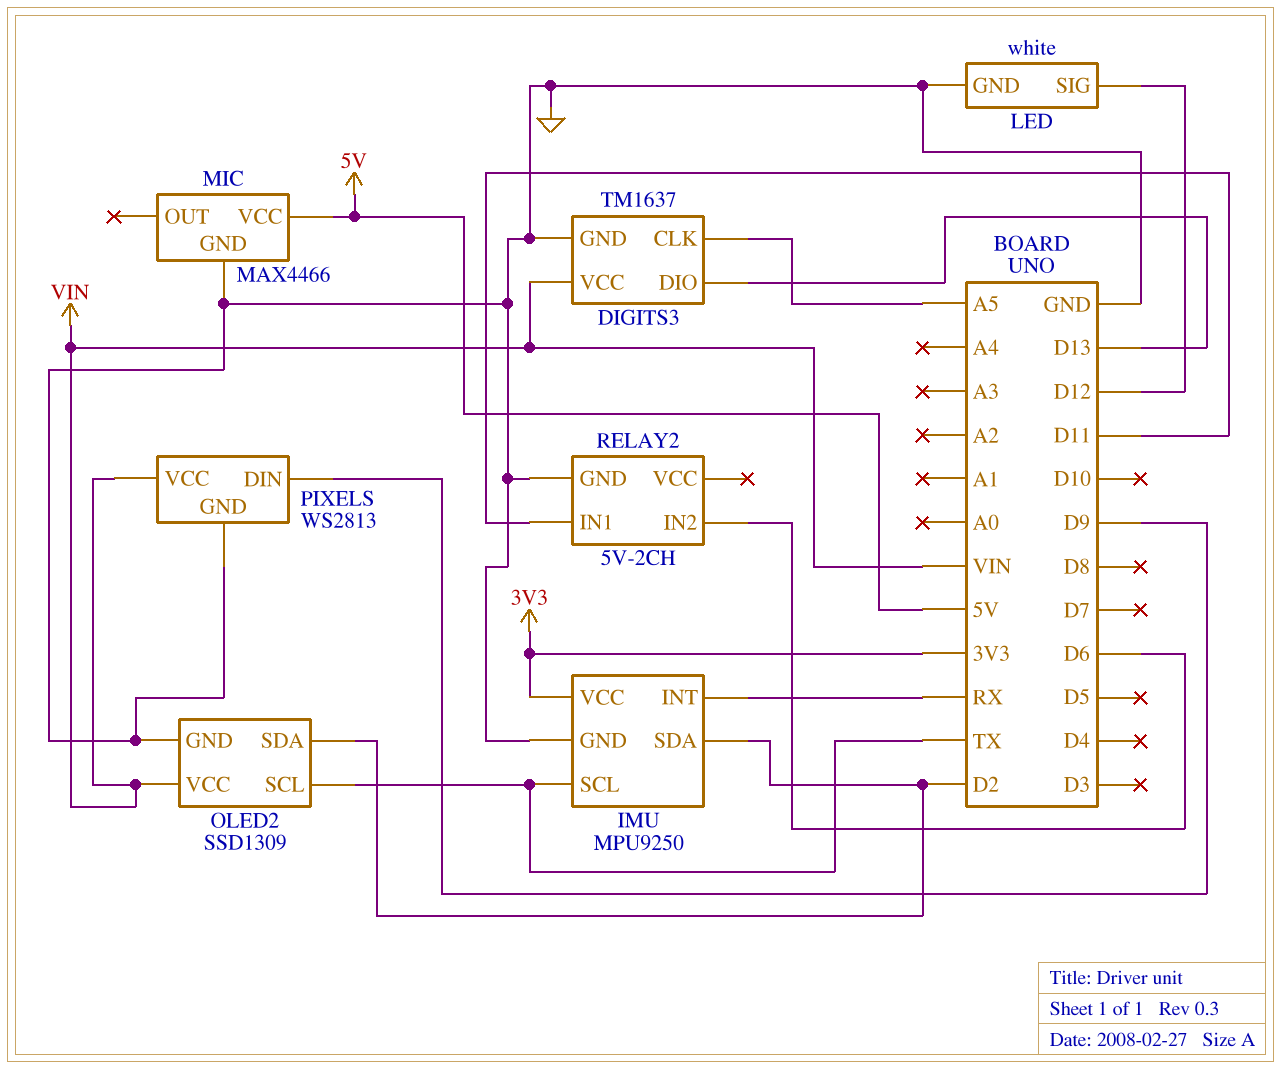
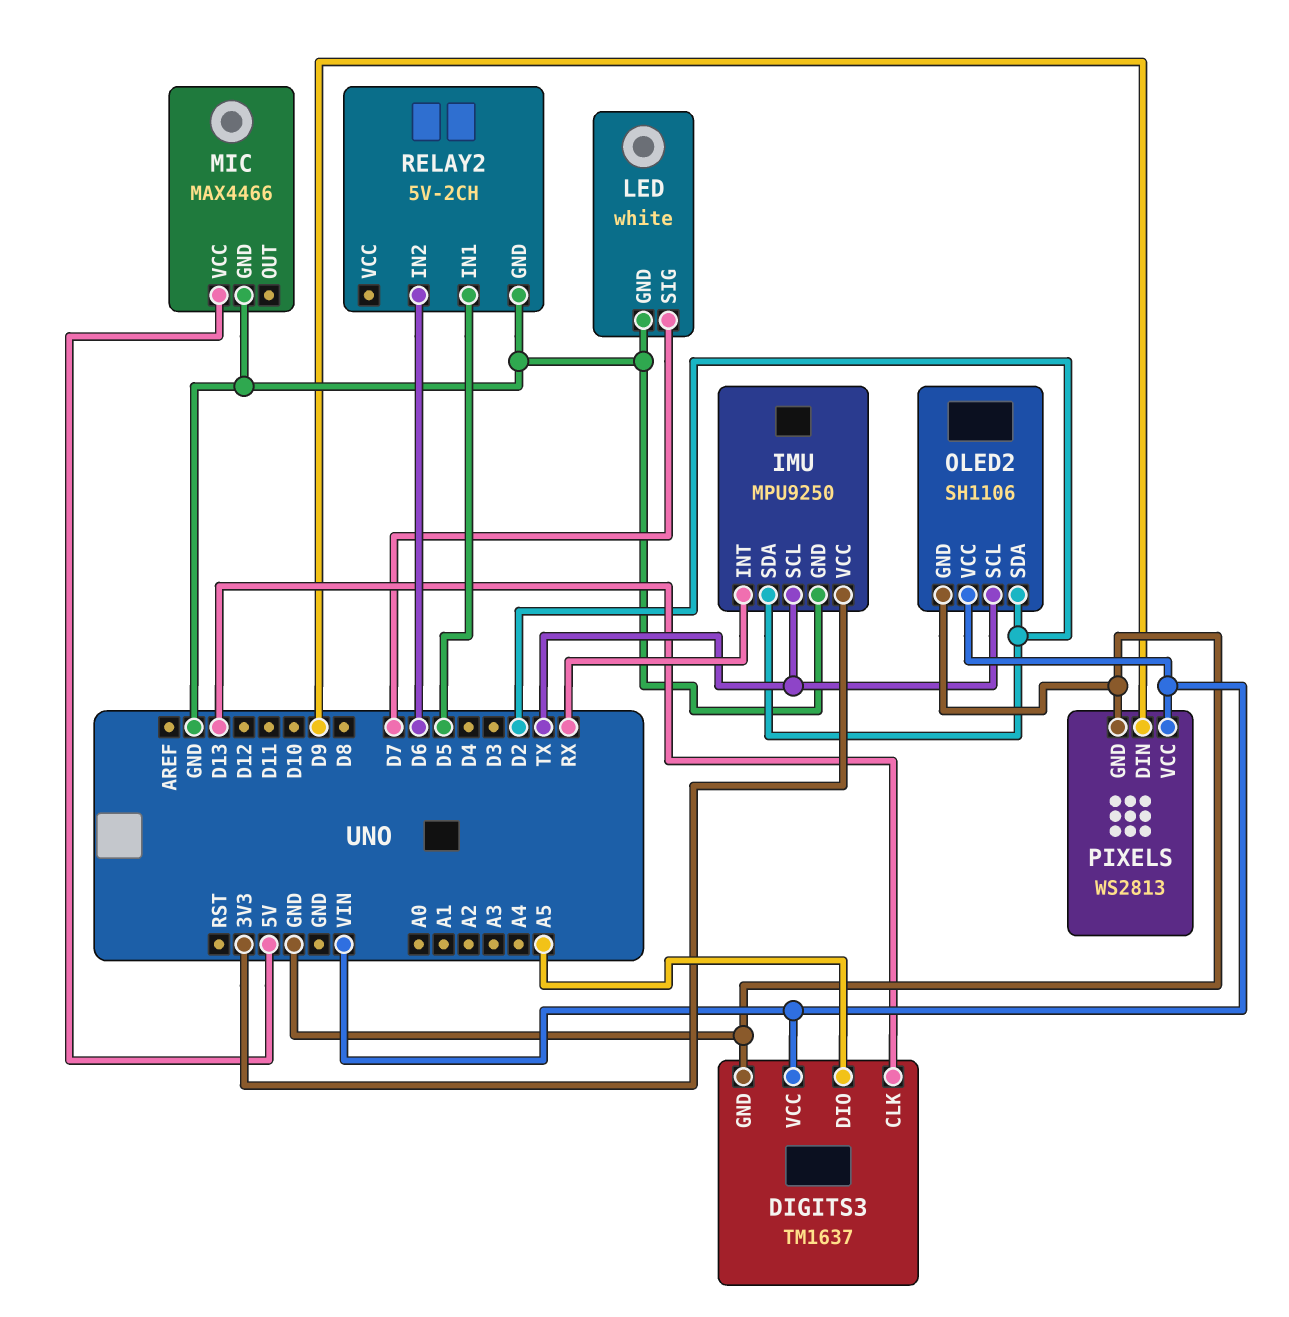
DIGITS3 pin CLK: A5 -> D13
DIGITS3 pin DIO: D13 -> A5
LED pin SIG: D12 -> D7
OLED2: SSD1309 -> SH1106
RELAY2 pin IN1: D11 -> D5

